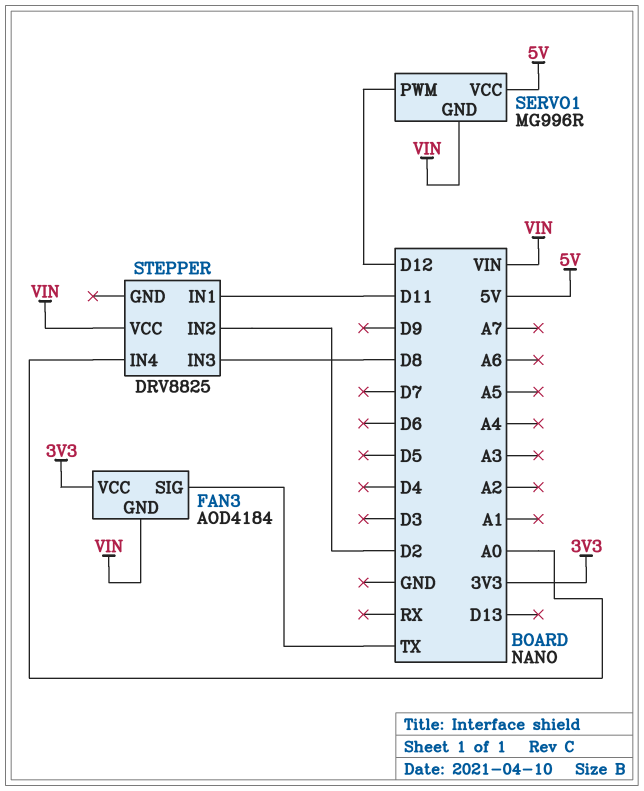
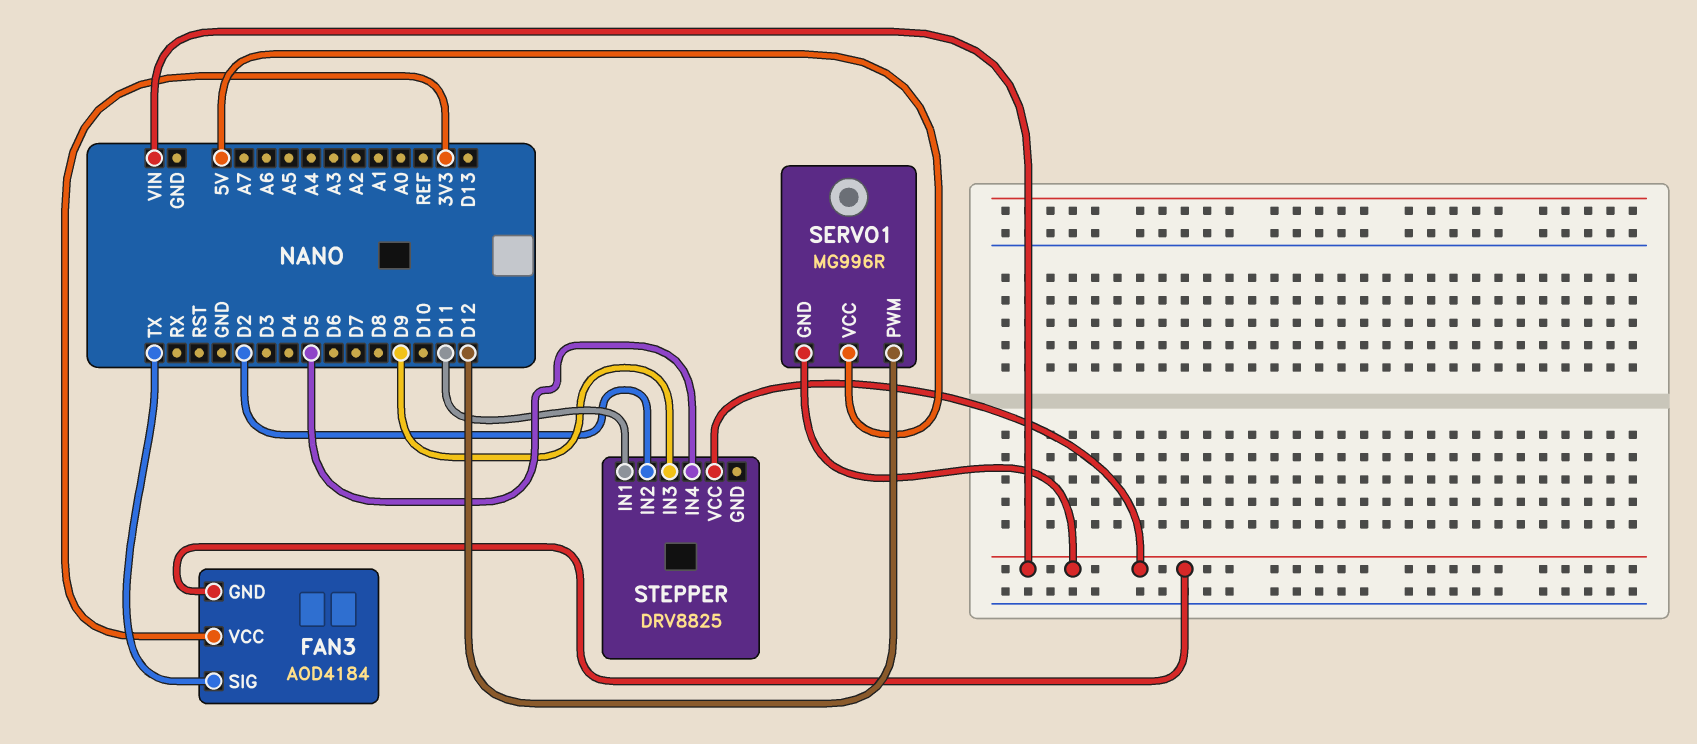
STEPPER pin IN3: D8 -> D9
STEPPER pin IN4: A0 -> D5

